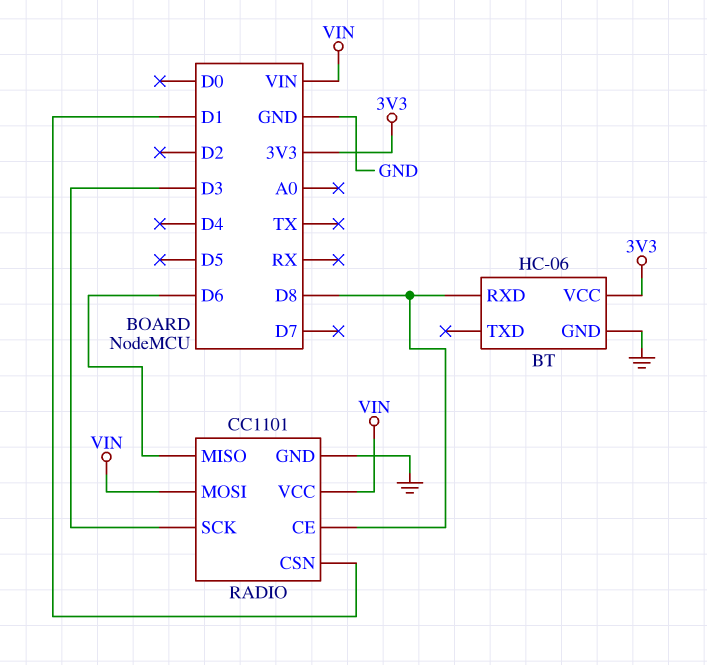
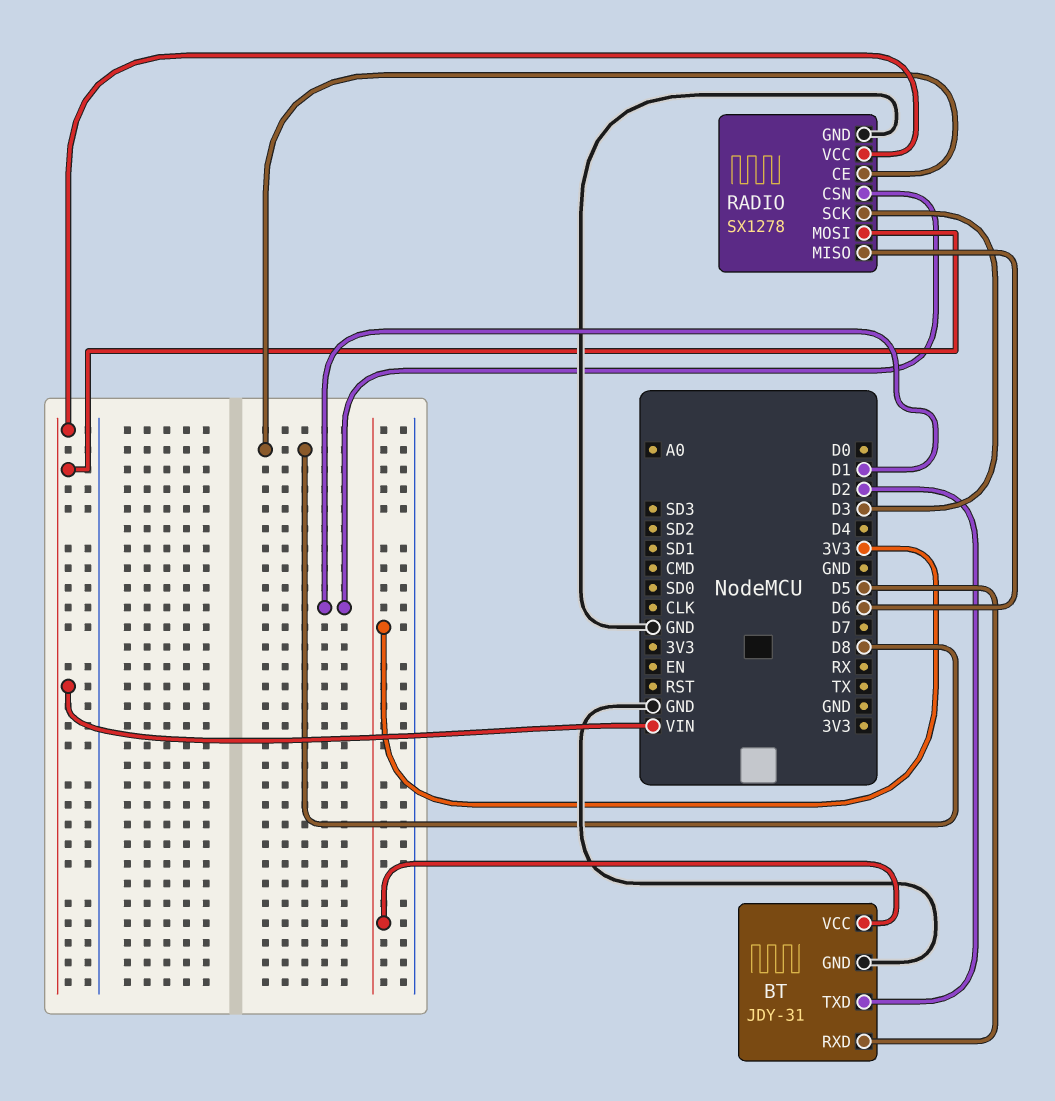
BT: HC-06 -> JDY-31
BT pin RXD: D8 -> D5
BT pin TXD: none -> D2
RADIO: CC1101 -> SX1278

